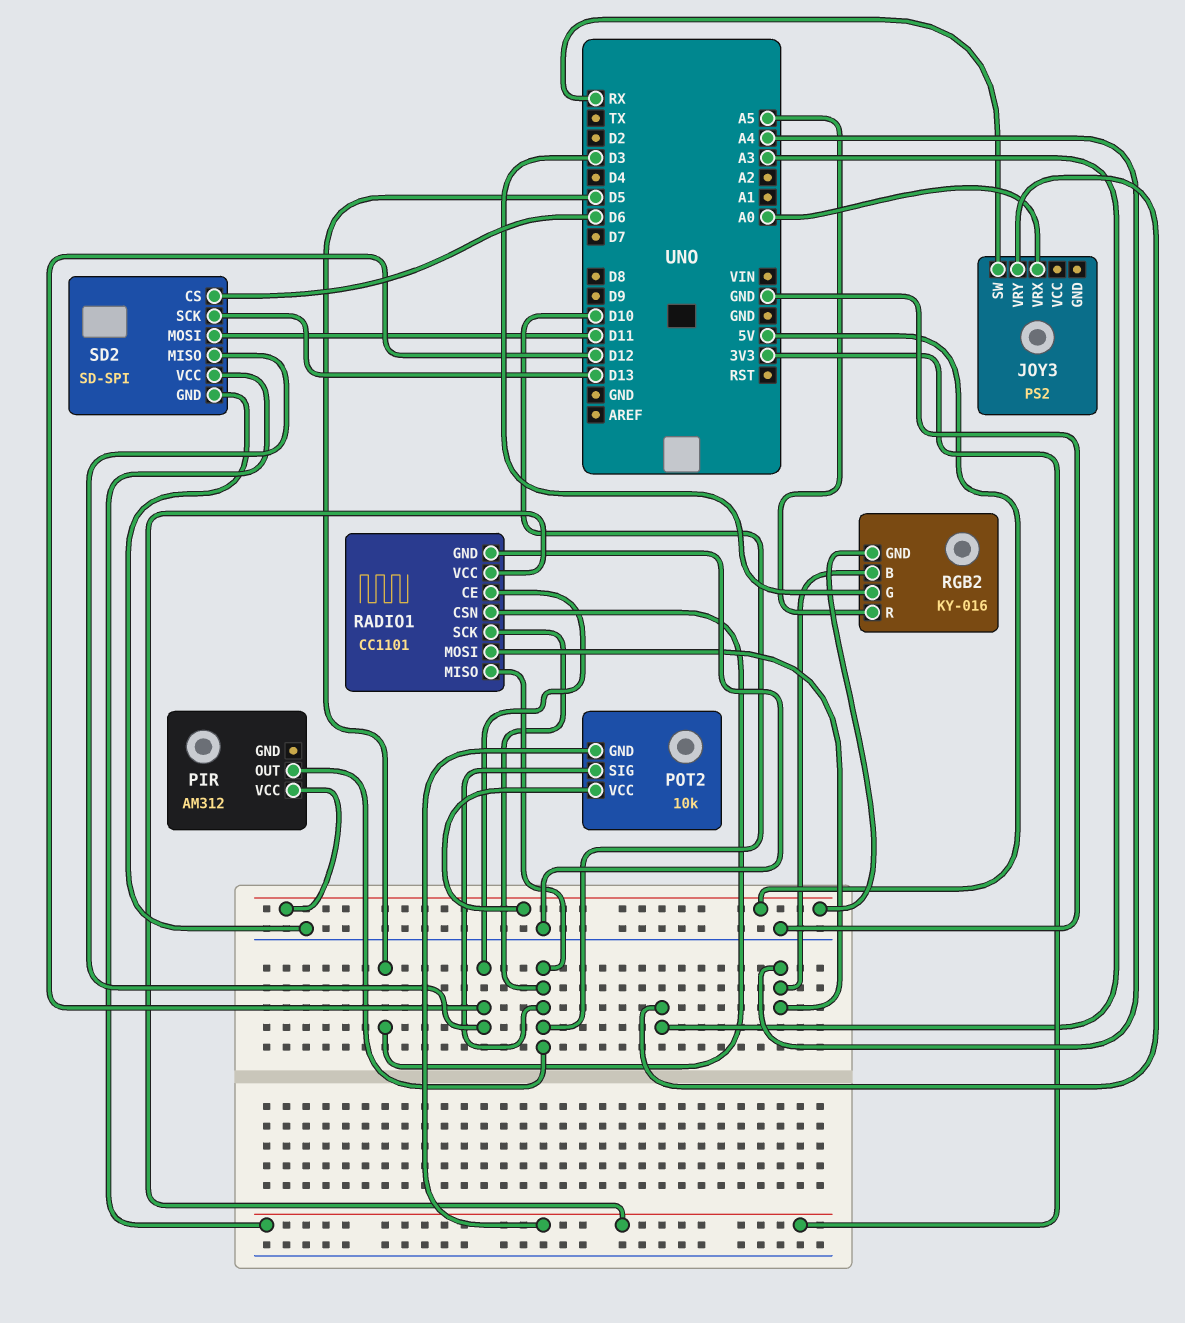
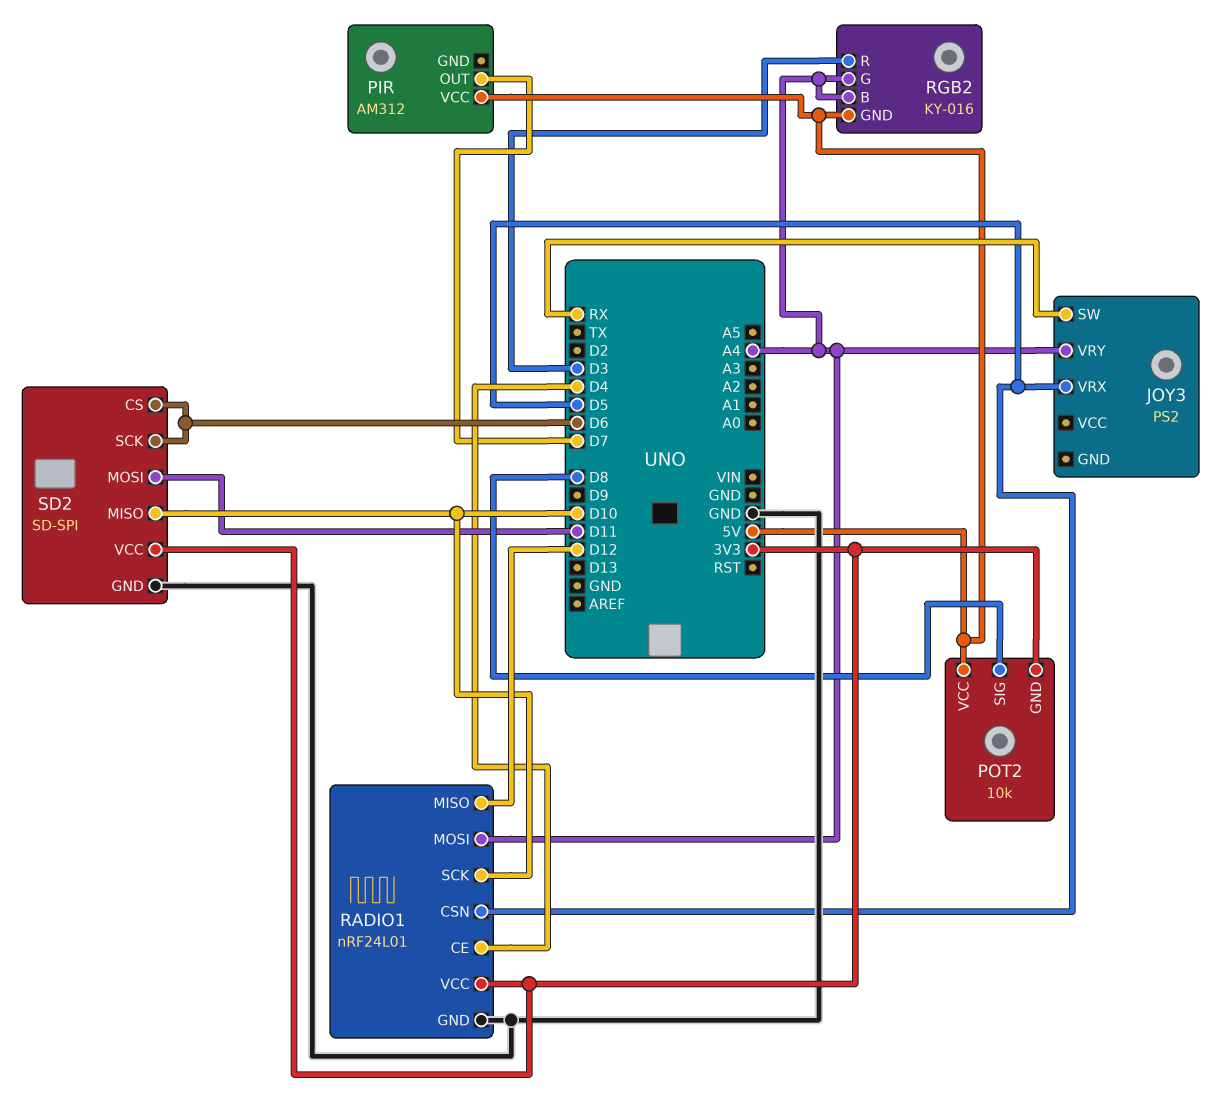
JOY3 pin VRX: A0 -> D5
JOY3 pin VRY: A3 -> A4
PIR pin OUT: D10 -> D7
POT2 pin SIG: D10 -> D8
RADIO1: CC1101 -> nRF24L01
RADIO1 pin CE: D12 -> D4
RADIO1 pin MISO: D10 -> D12
RGB2 pin G: D3 -> A4
RGB2 pin R: A5 -> D3
SD2 pin MISO: D12 -> D10
SD2 pin SCK: D13 -> D6

